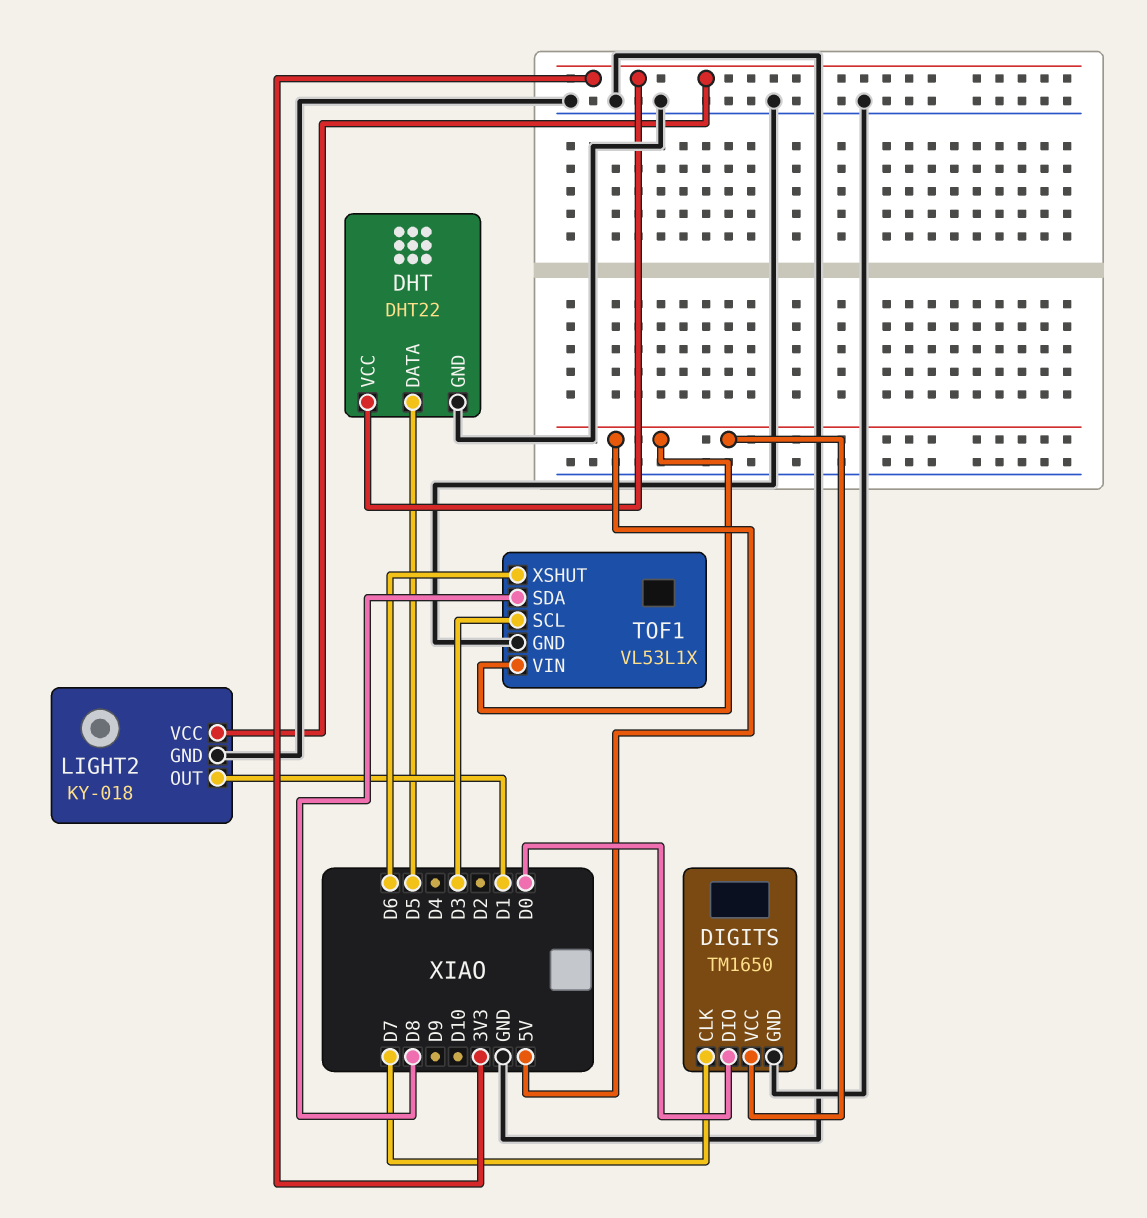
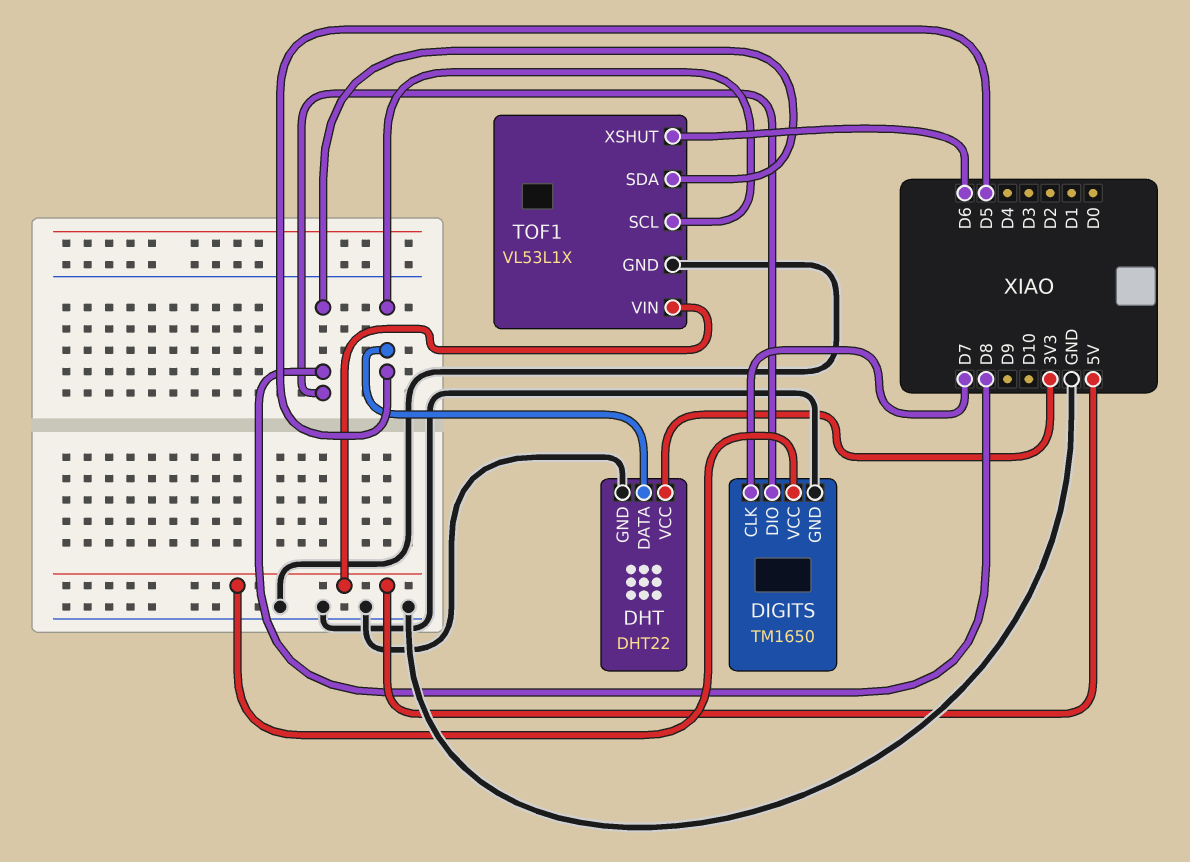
DIGITS pin DIO: D0 -> D8
LIGHT2: KY-018 -> none
LIGHT2 pin GND: GND -> none
LIGHT2 pin OUT: D1 -> none
LIGHT2 pin VCC: 3V3 -> none
TOF1 pin SCL: D3 -> D5

